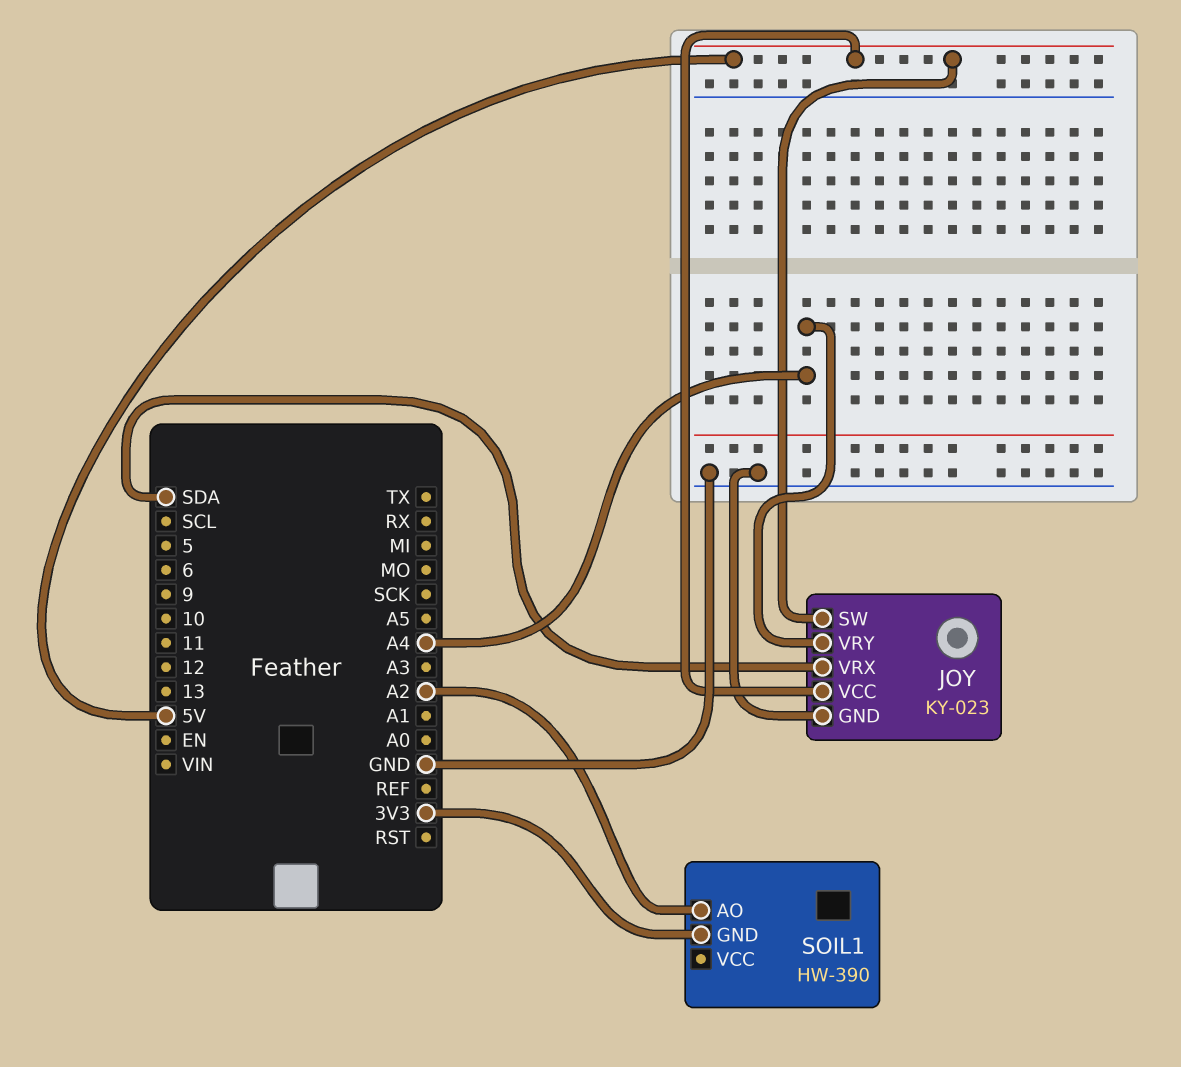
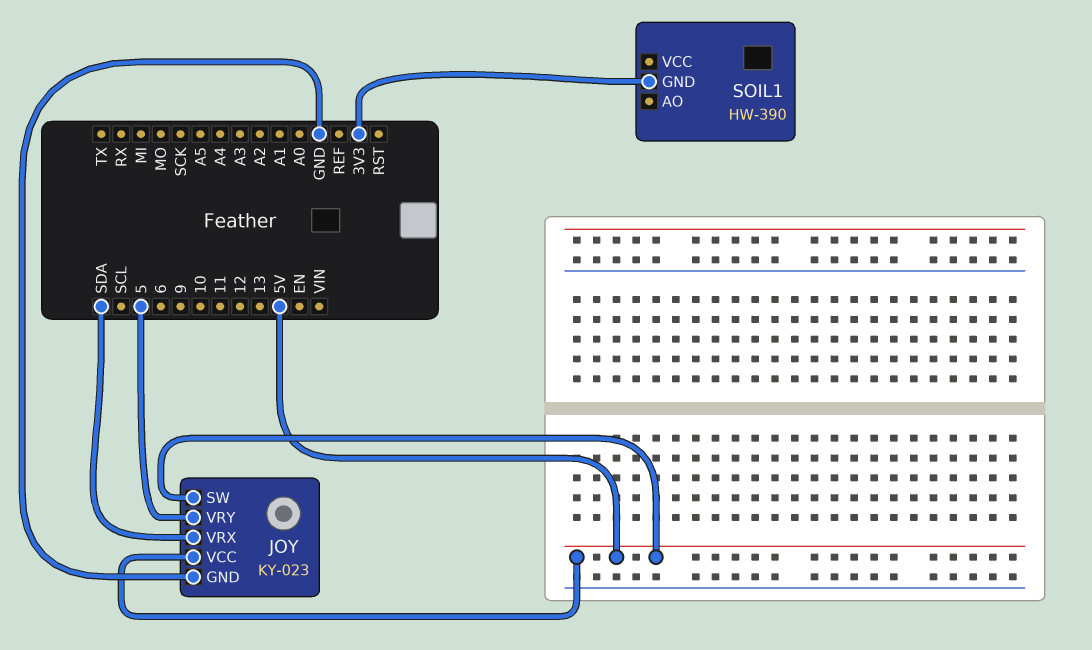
JOY pin VRY: A4 -> 5
SOIL1 pin AO: A2 -> none

